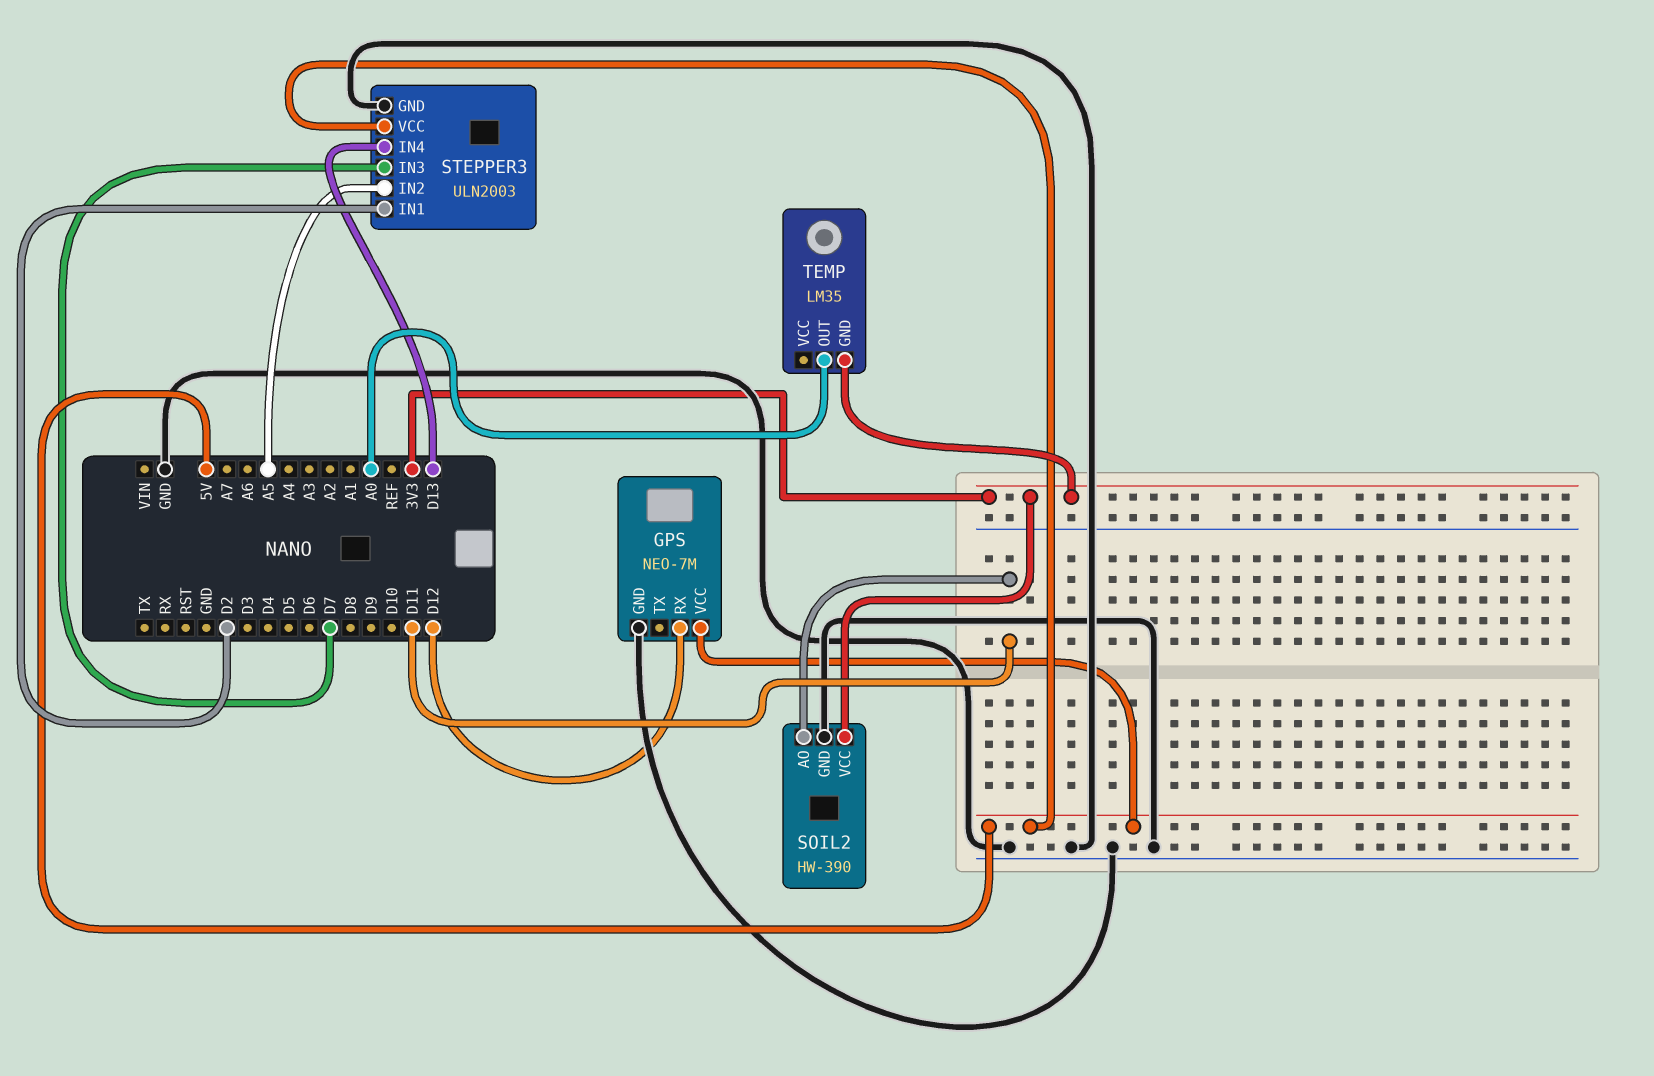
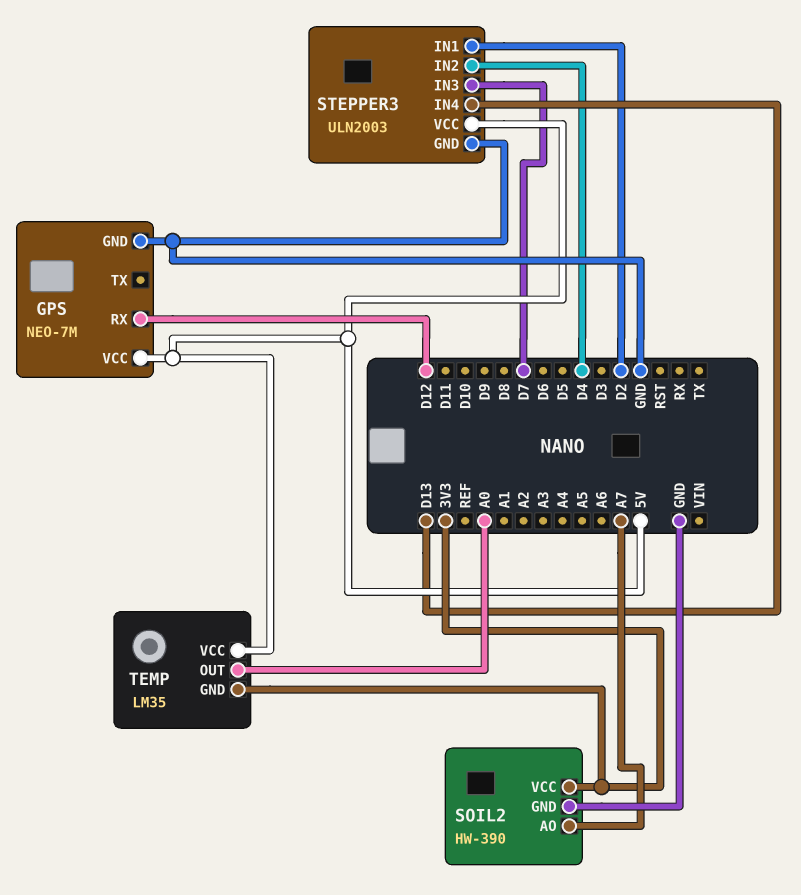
SOIL2 pin AO: D11 -> A7
STEPPER3 pin IN2: A5 -> D4
TEMP pin VCC: none -> 5V

